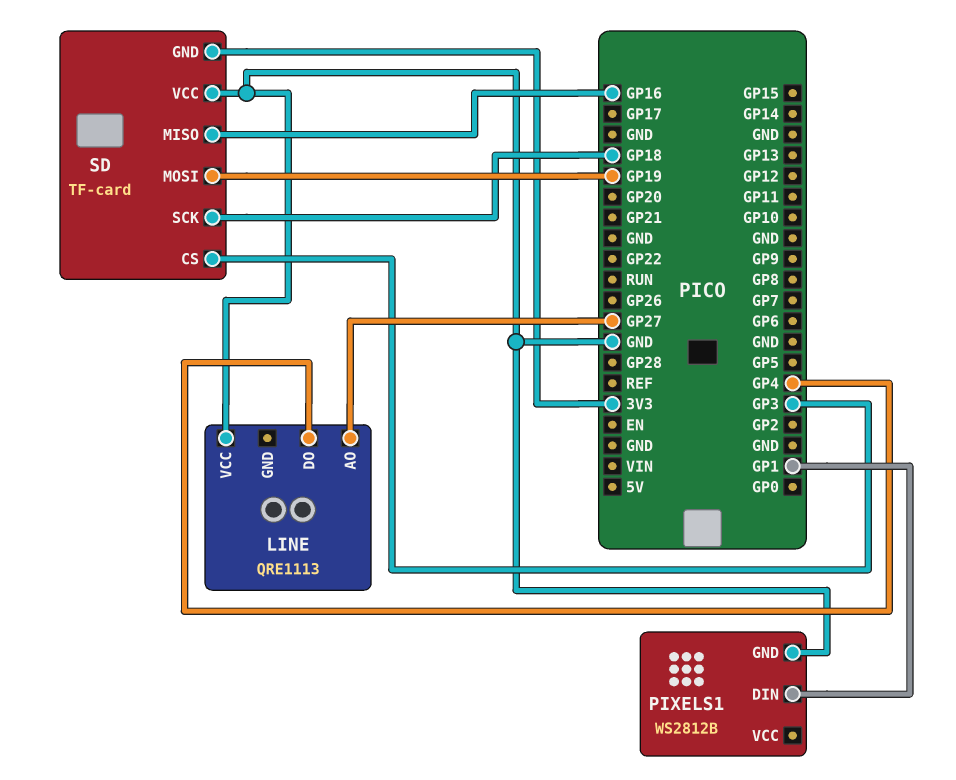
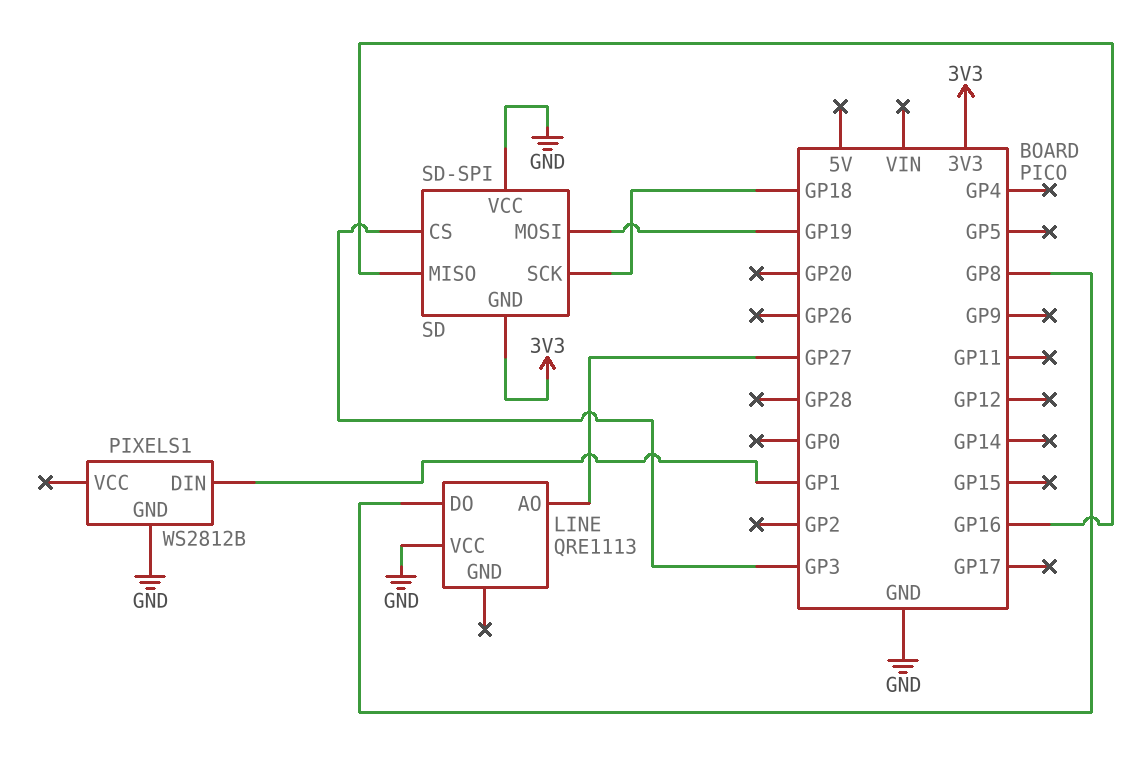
LINE pin DO: GP4 -> GP8
SD: TF-card -> SD-SPI

